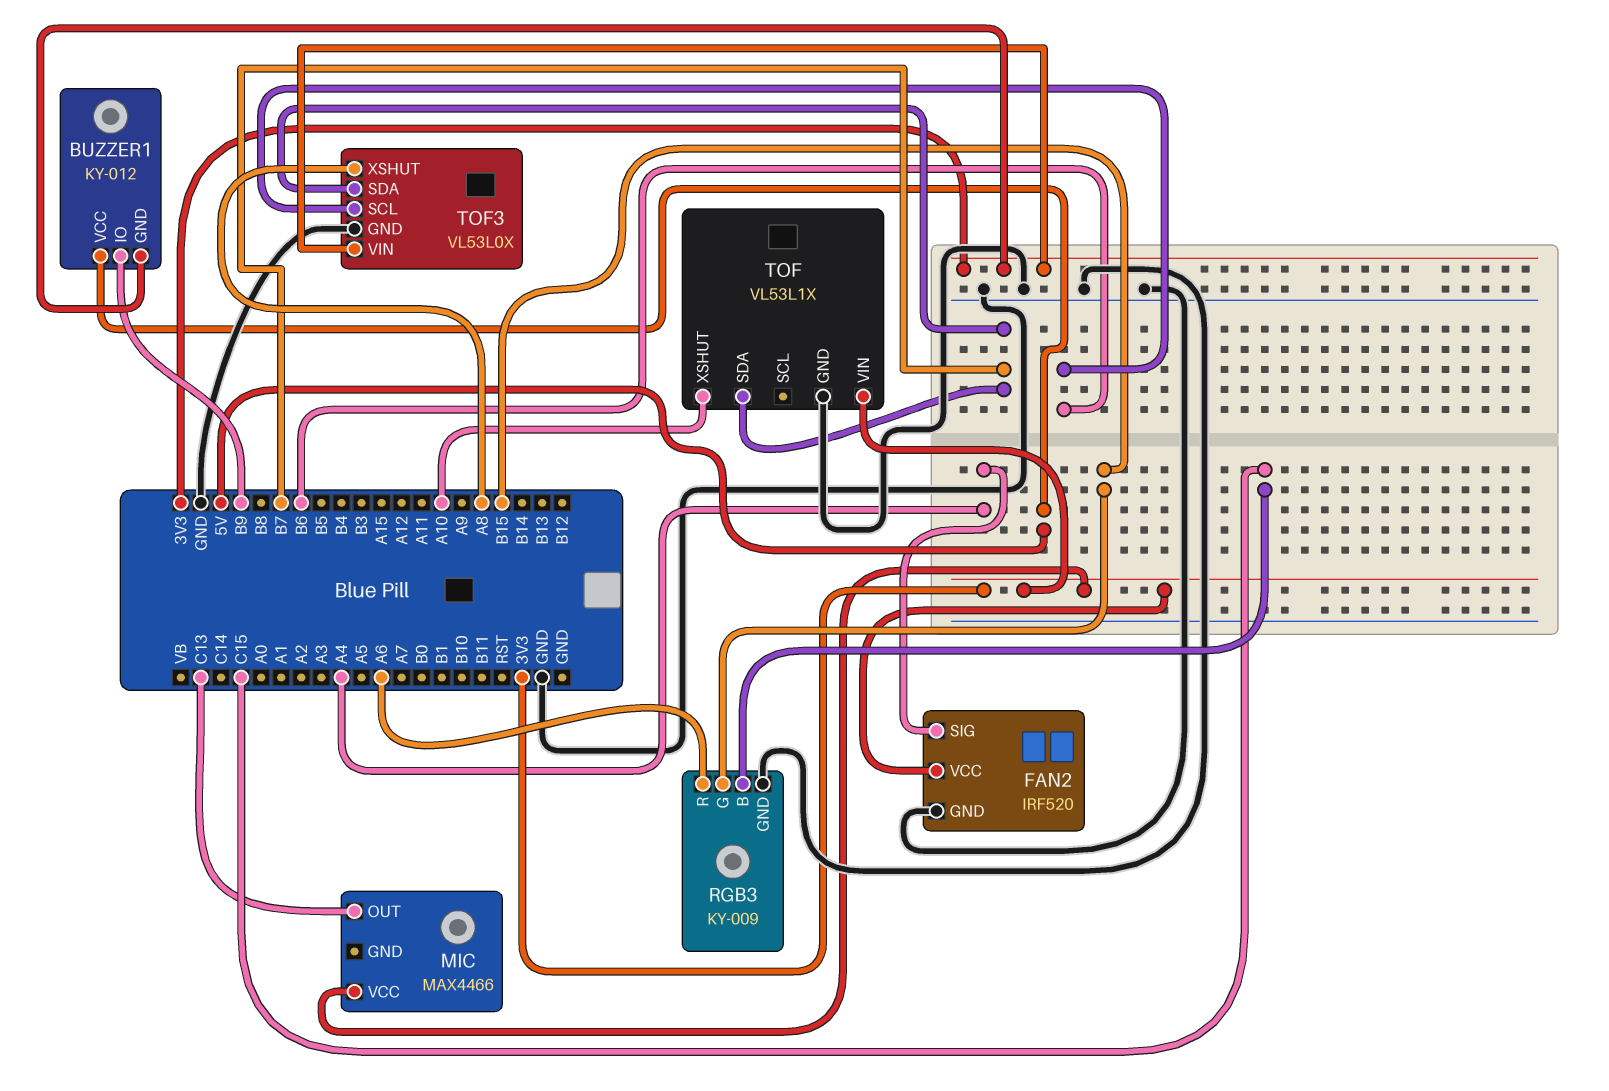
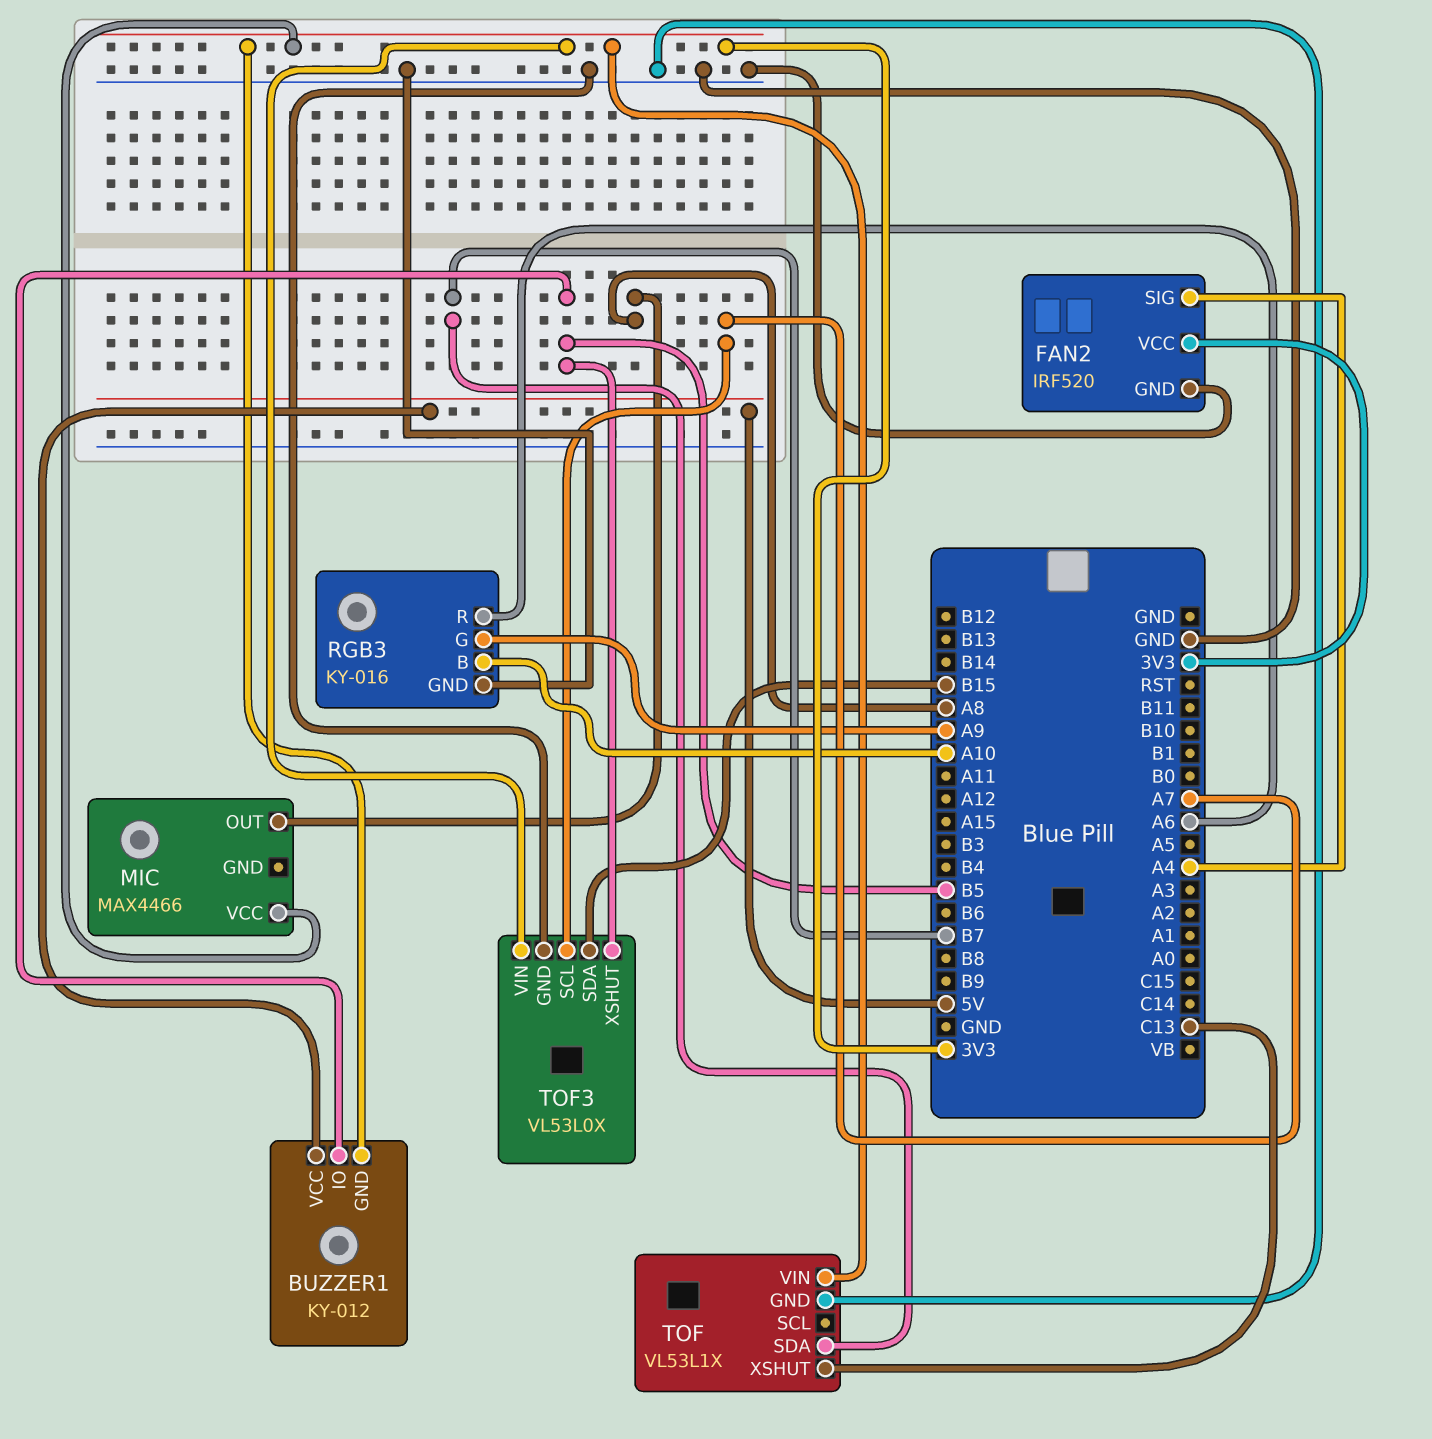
BUZZER1 pin IO: B9 -> B5
MIC pin OUT: C13 -> A8
RGB3: KY-009 -> KY-016
RGB3 pin B: C15 -> A10
RGB3 pin G: B15 -> A9
TOF pin XSHUT: A10 -> C13
TOF3 pin SCL: B6 -> A7
TOF3 pin SDA: B7 -> B15
TOF3 pin XSHUT: A8 -> B5

